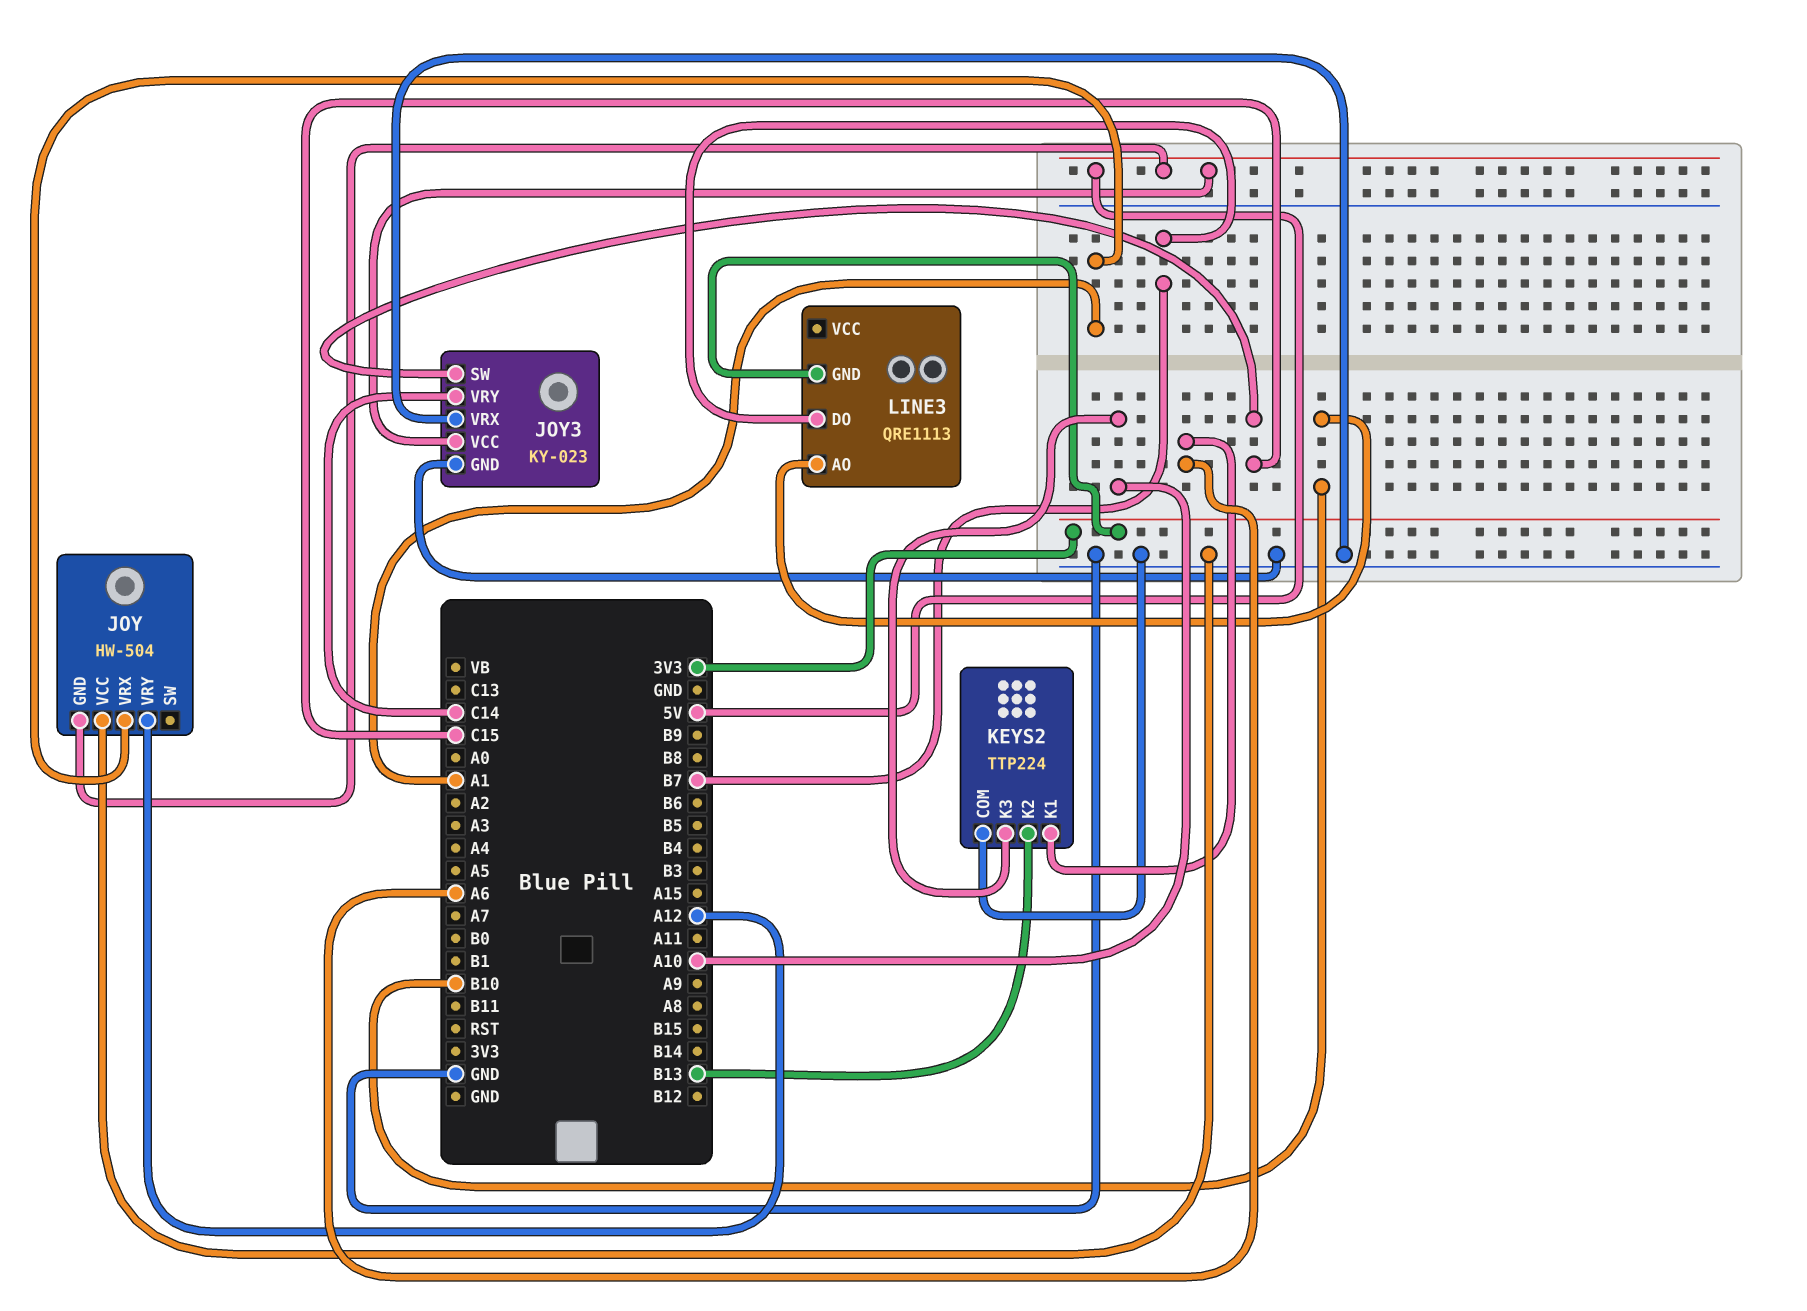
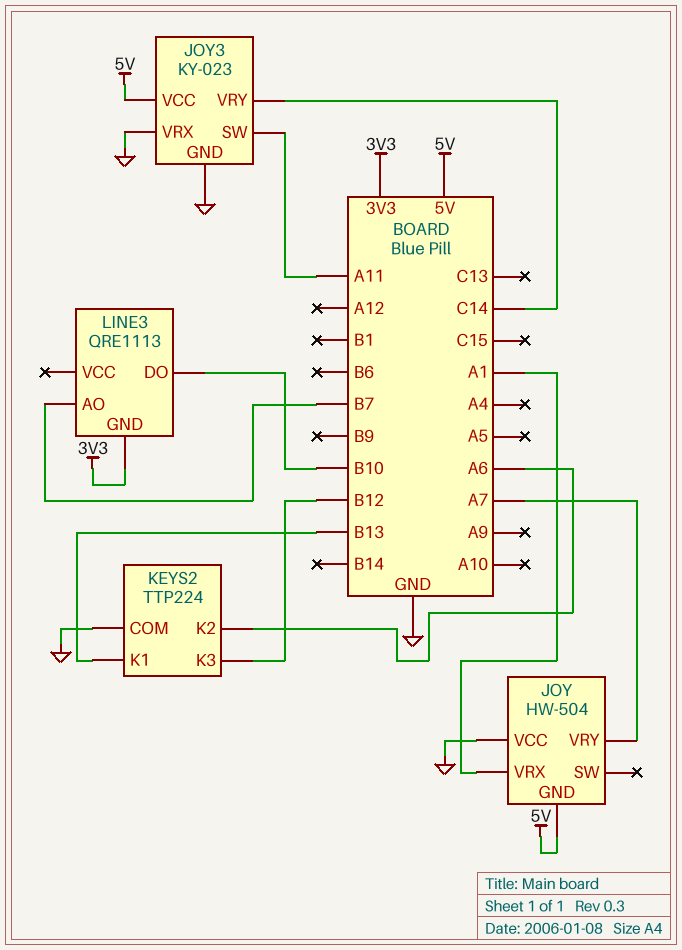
JOY pin VRY: A12 -> A7
JOY3 pin SW: C15 -> A11
KEYS2 pin K1: A6 -> B13
KEYS2 pin K2: B13 -> A6
KEYS2 pin K3: A10 -> B12
LINE3 pin AO: B10 -> B7
LINE3 pin DO: B7 -> B10

